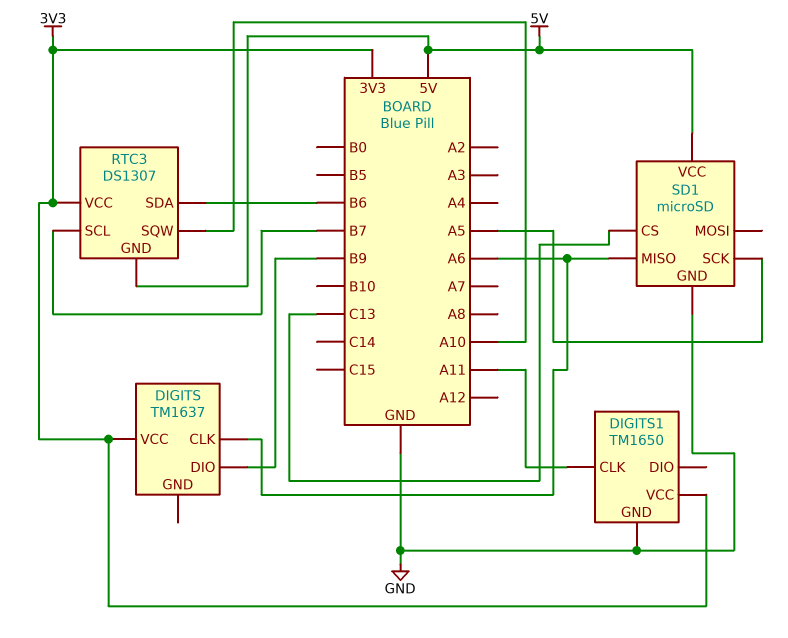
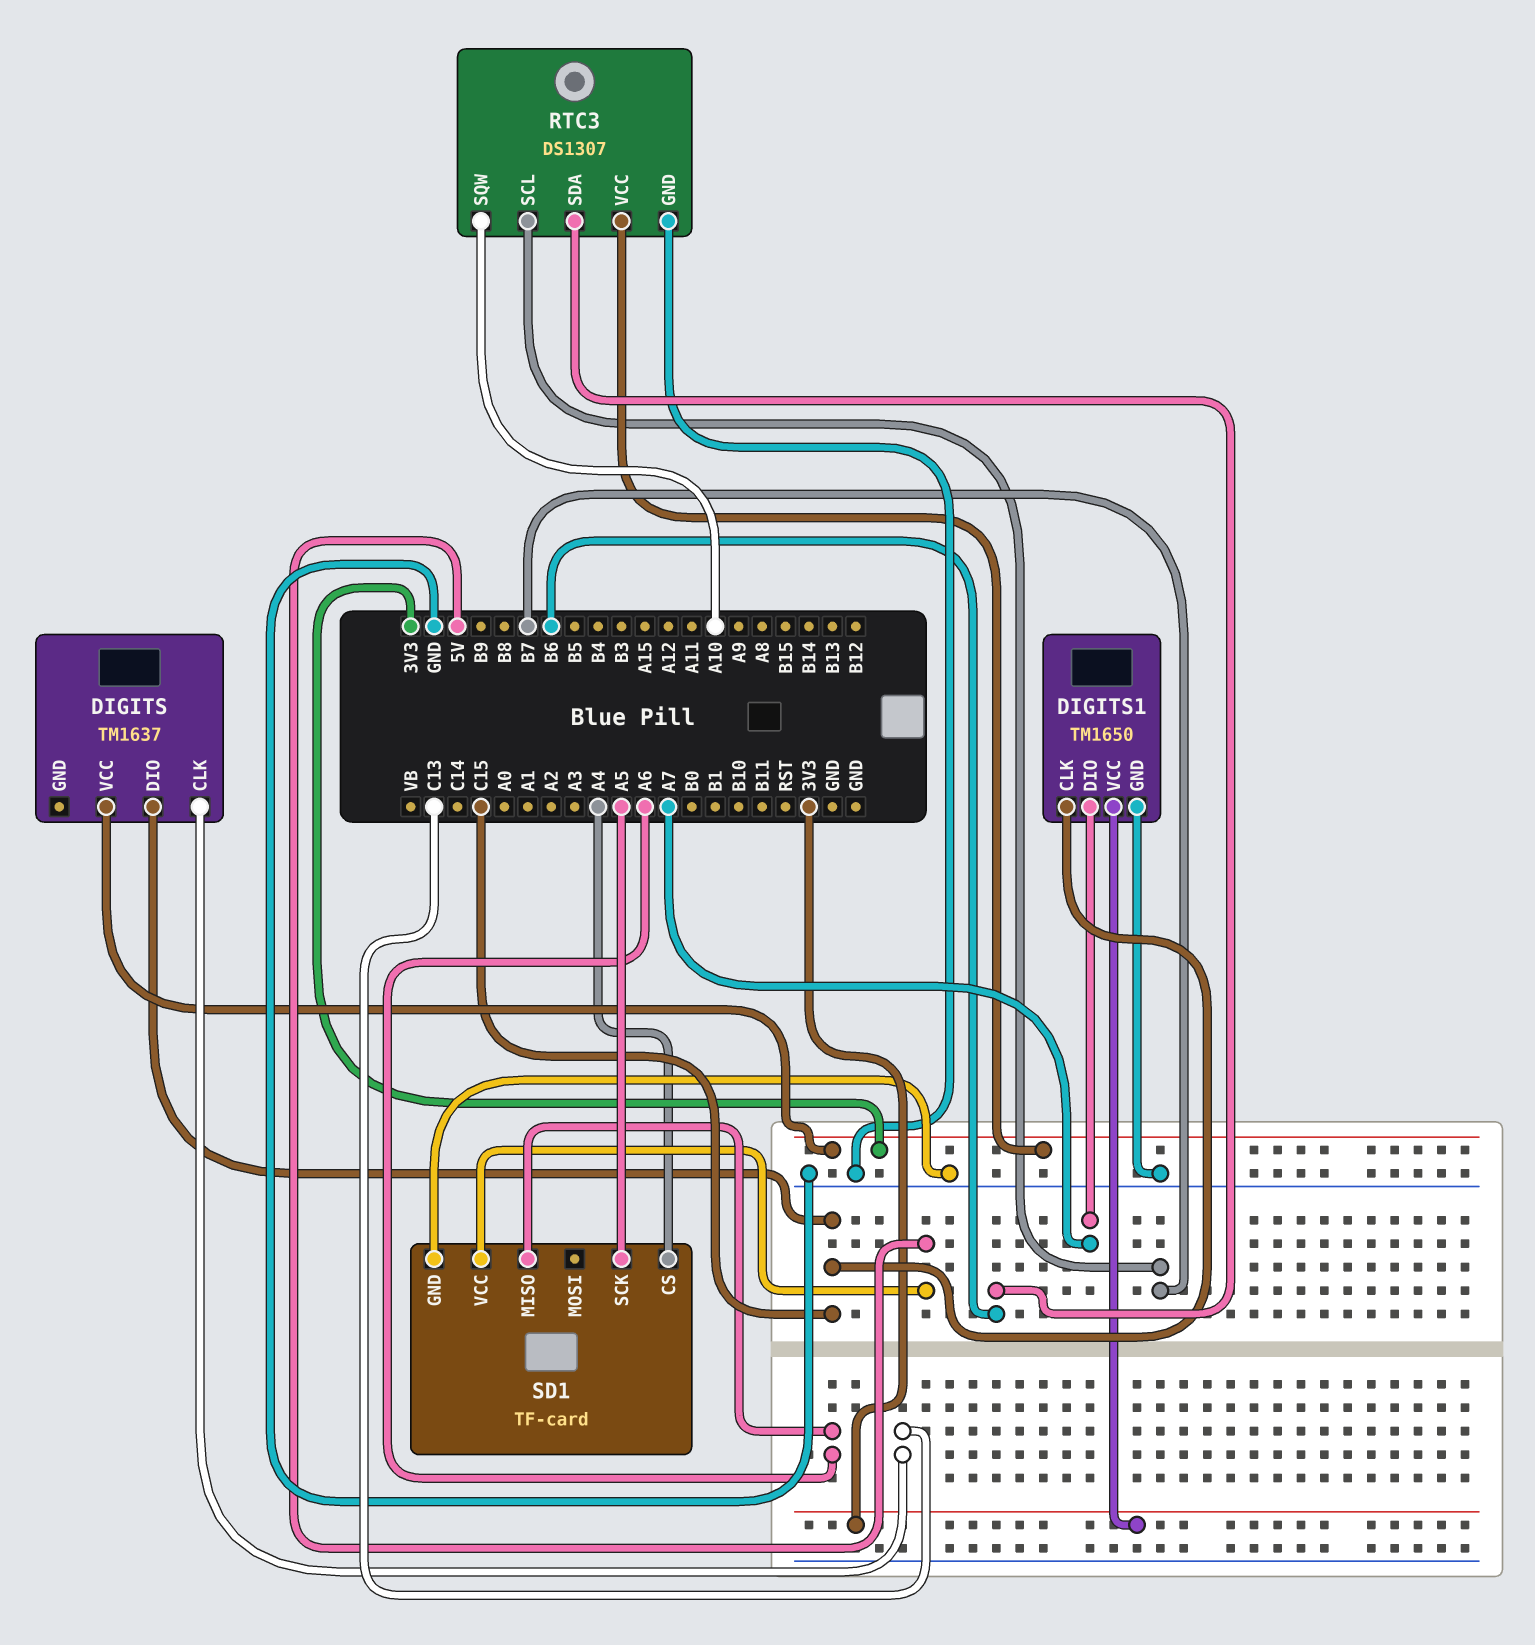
DIGITS pin CLK: A6 -> C13
DIGITS pin DIO: B9 -> C15
DIGITS1 pin CLK: A11 -> C15
DIGITS1 pin DIO: none -> A7
RTC3 pin GND: 5V -> GND
SD1: microSD -> TF-card
SD1 pin CS: C13 -> A4

